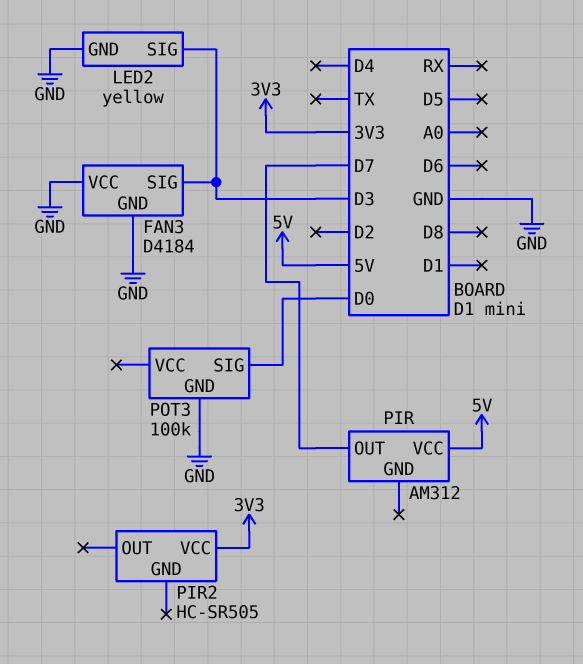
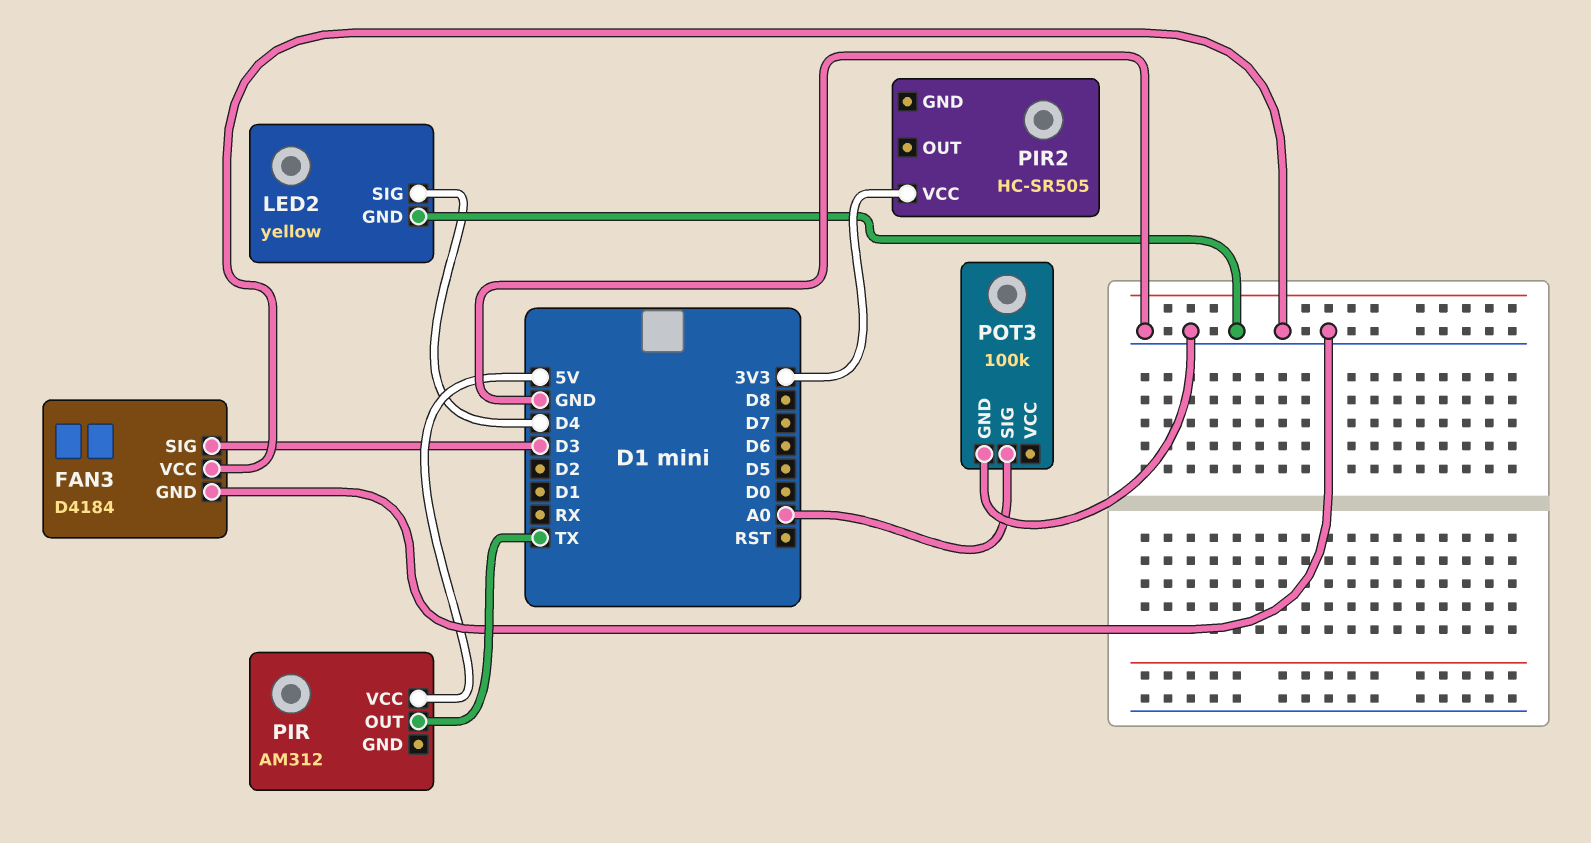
LED2 pin SIG: D3 -> D4
PIR pin OUT: D7 -> TX
POT3 pin SIG: D0 -> A0

